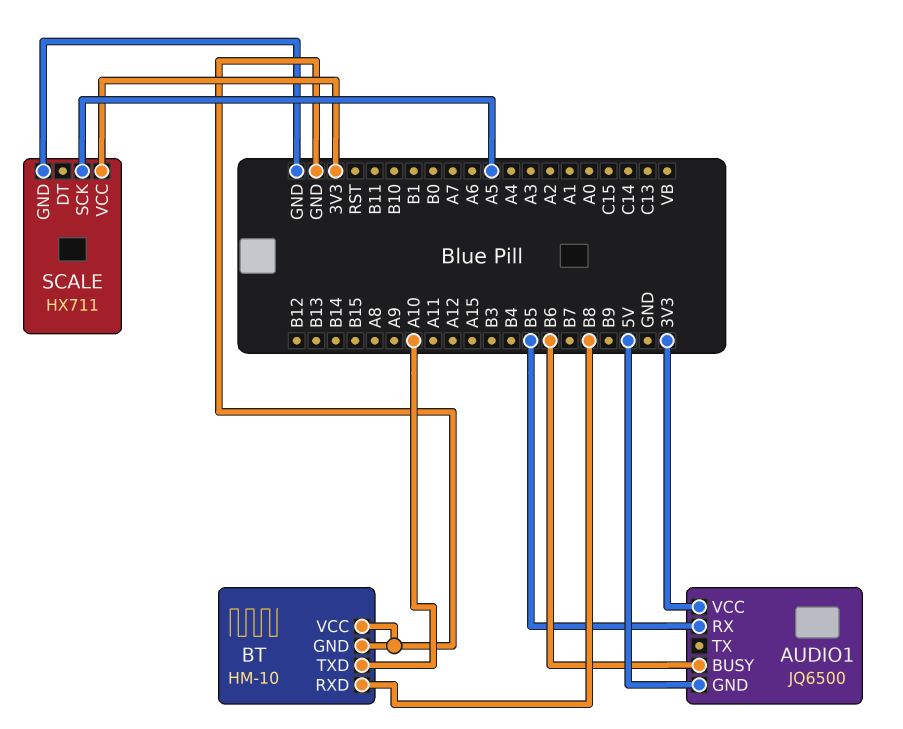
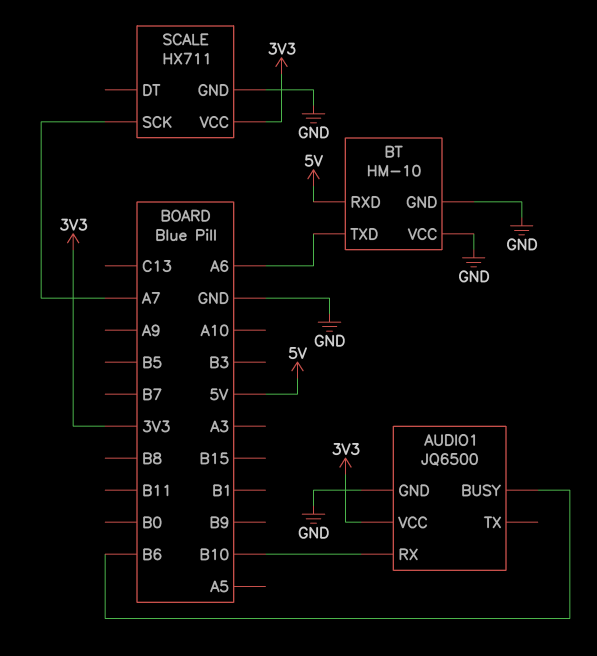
AUDIO1 pin GND: 5V -> GND
AUDIO1 pin RX: B5 -> B10
BT pin RXD: B8 -> 5V
BT pin TXD: A10 -> A6
SCALE pin SCK: A5 -> A7

